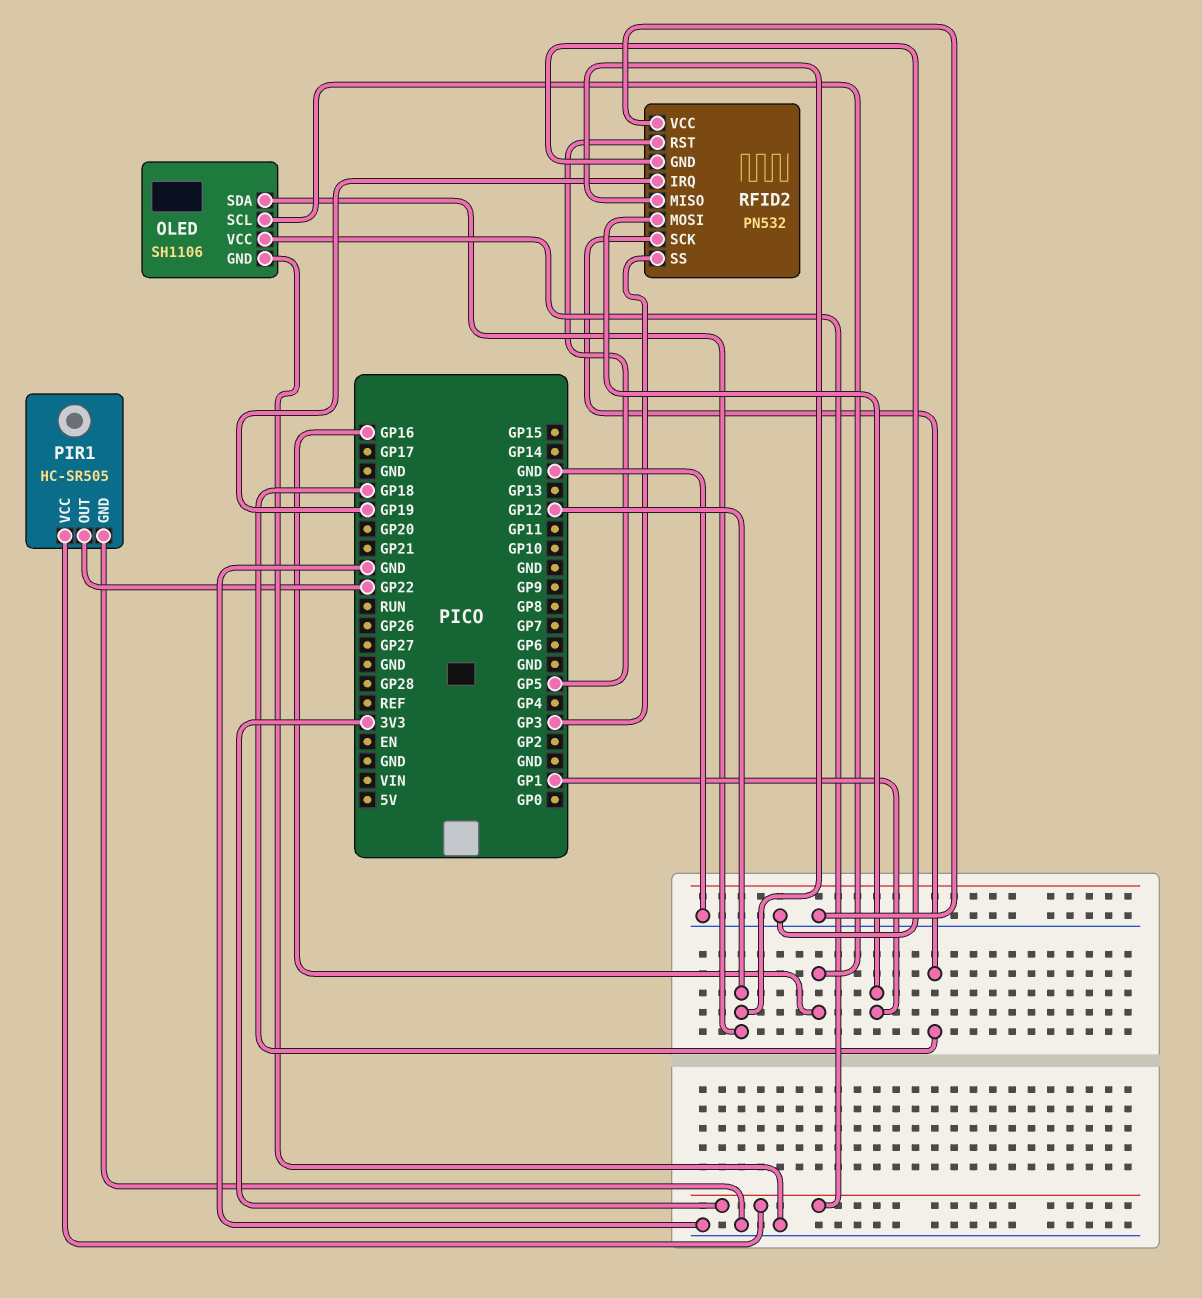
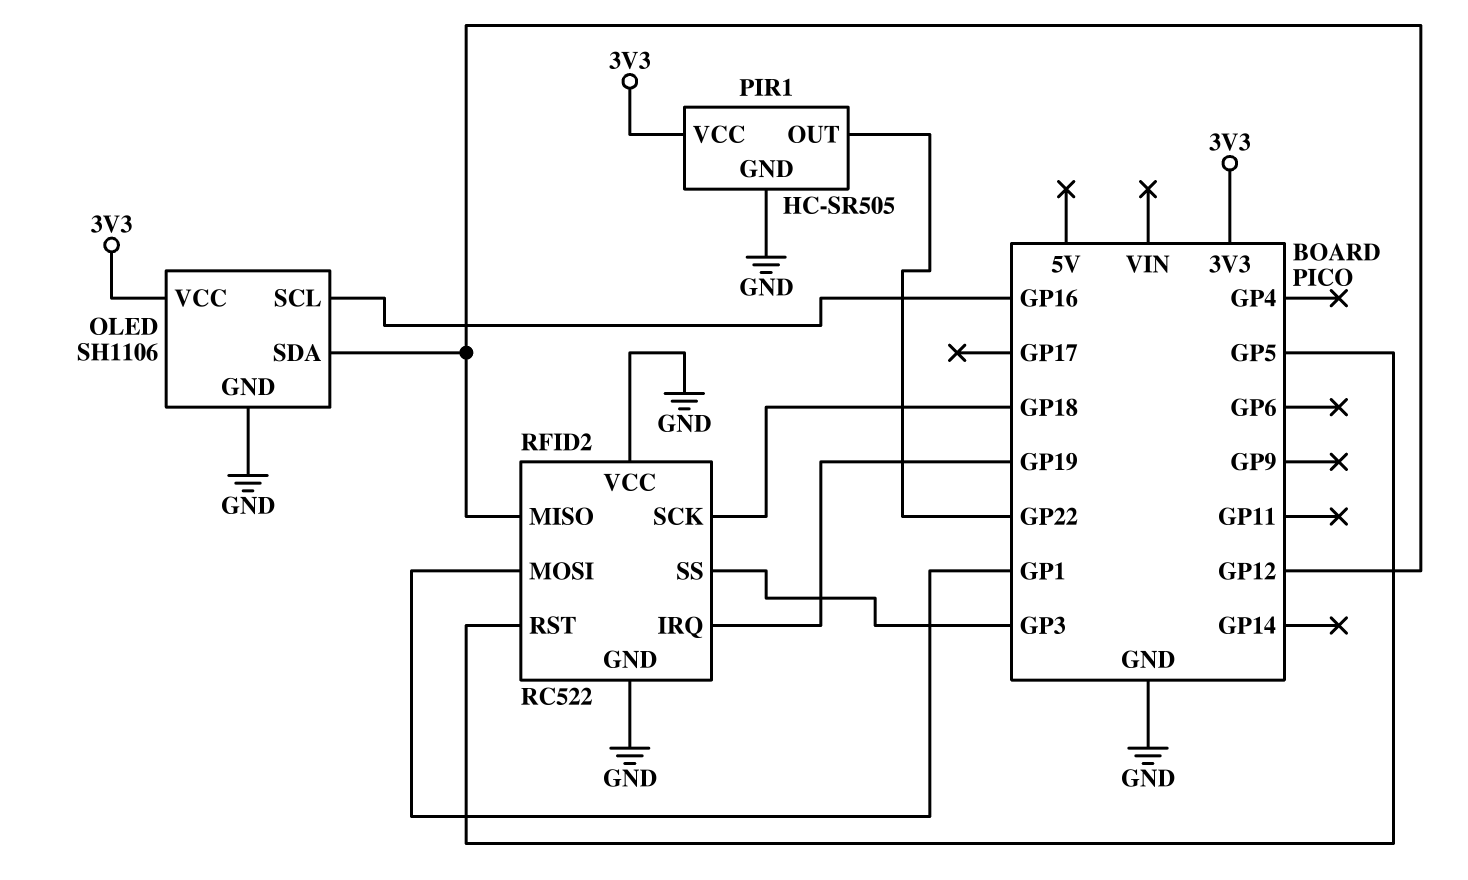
RFID2: PN532 -> RC522

